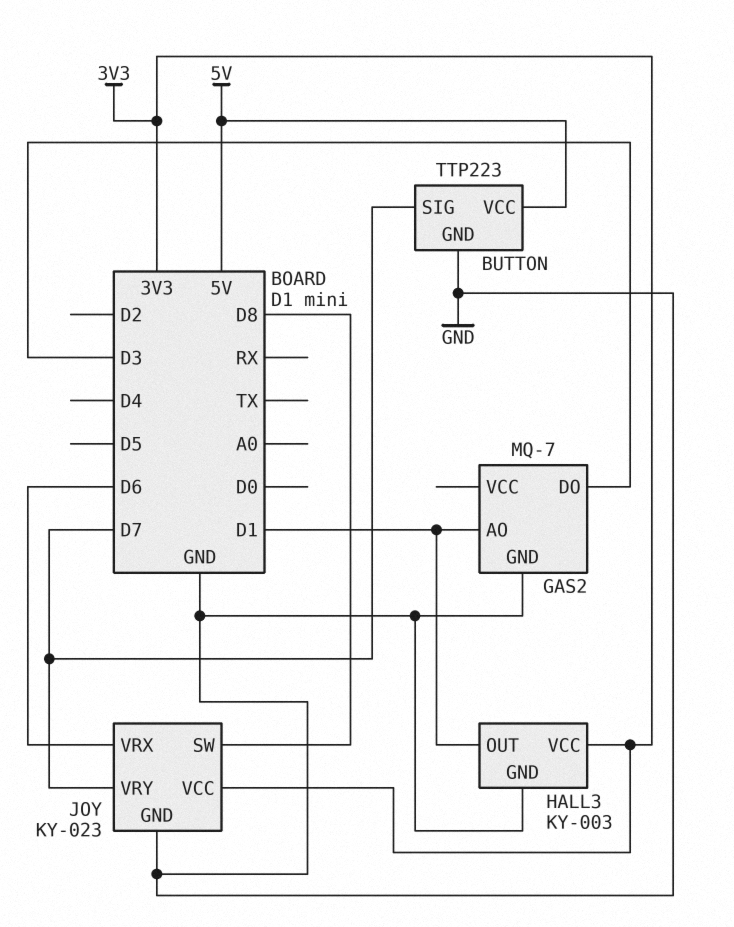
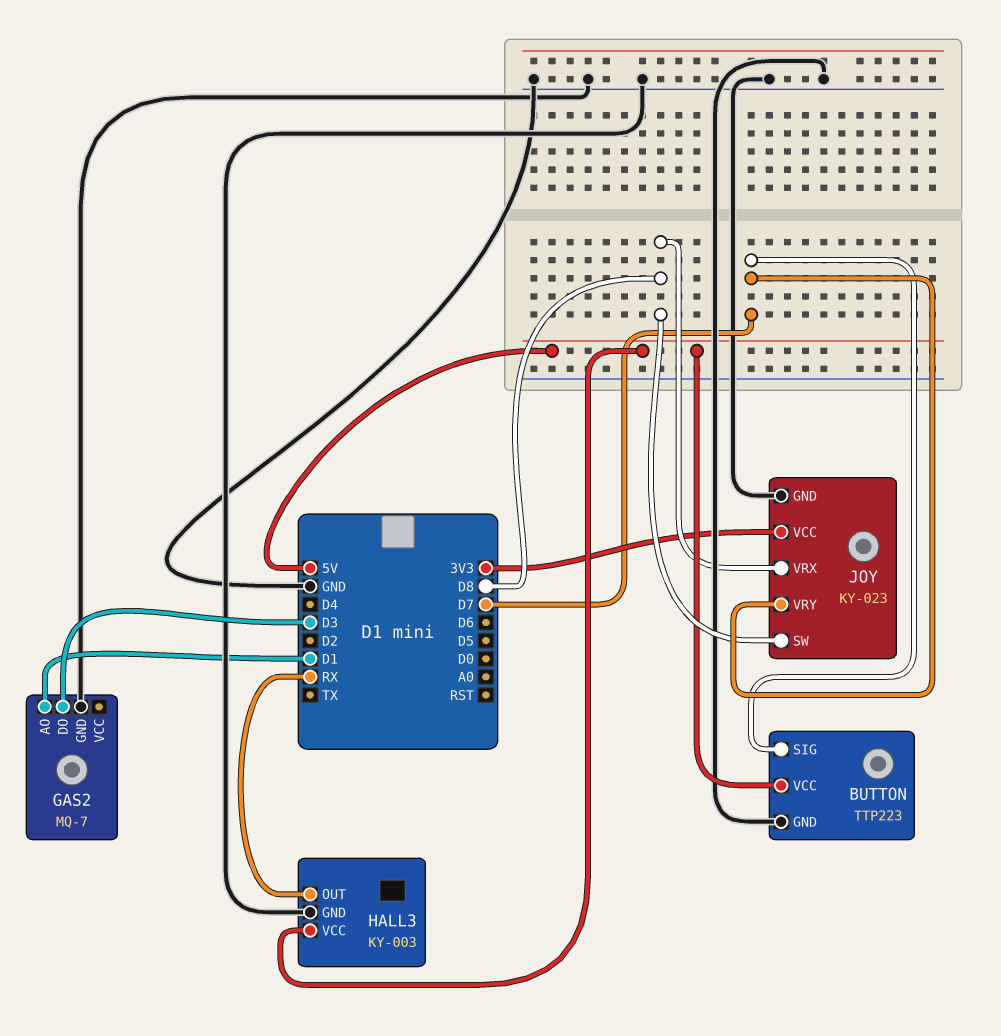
HALL3 pin OUT: D1 -> RX
HALL3 pin VCC: 3V3 -> 5V
JOY pin VRX: D6 -> D8

